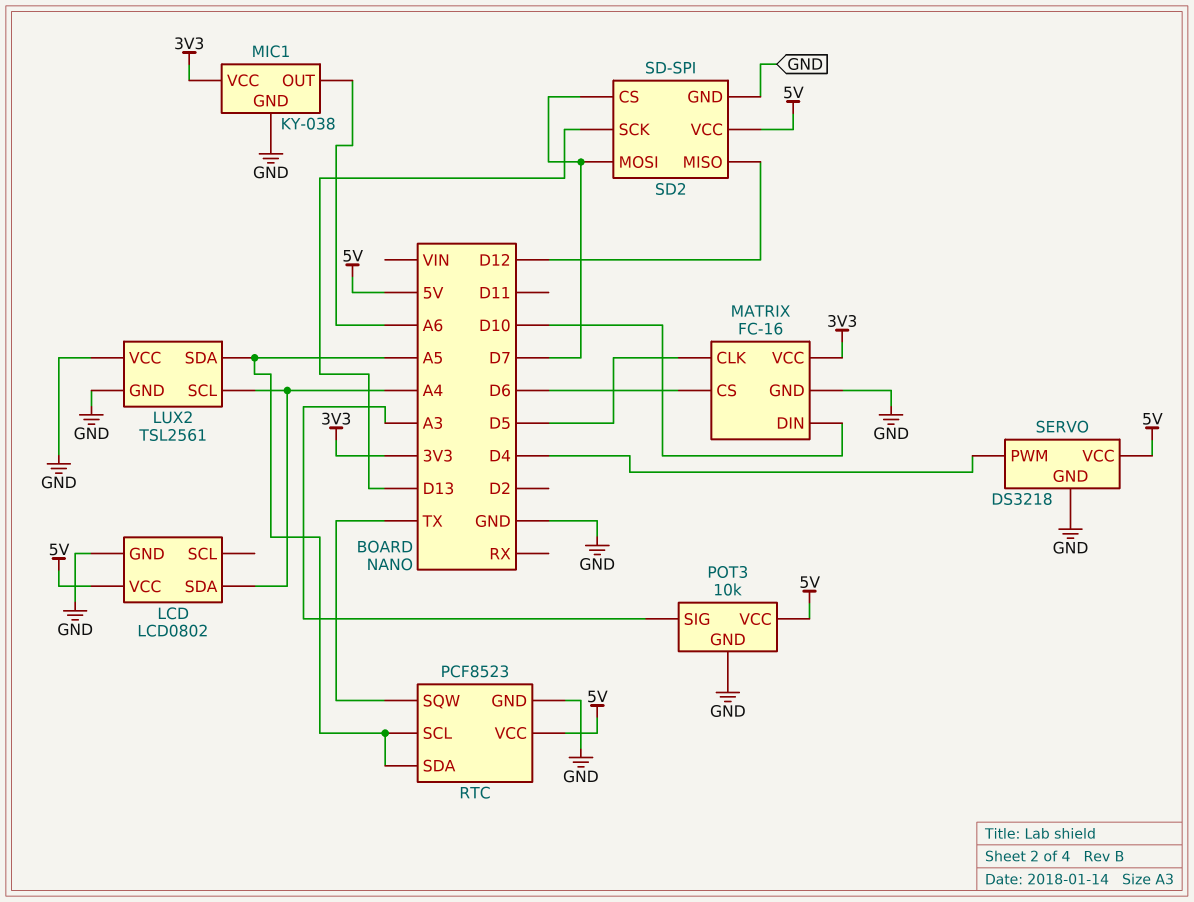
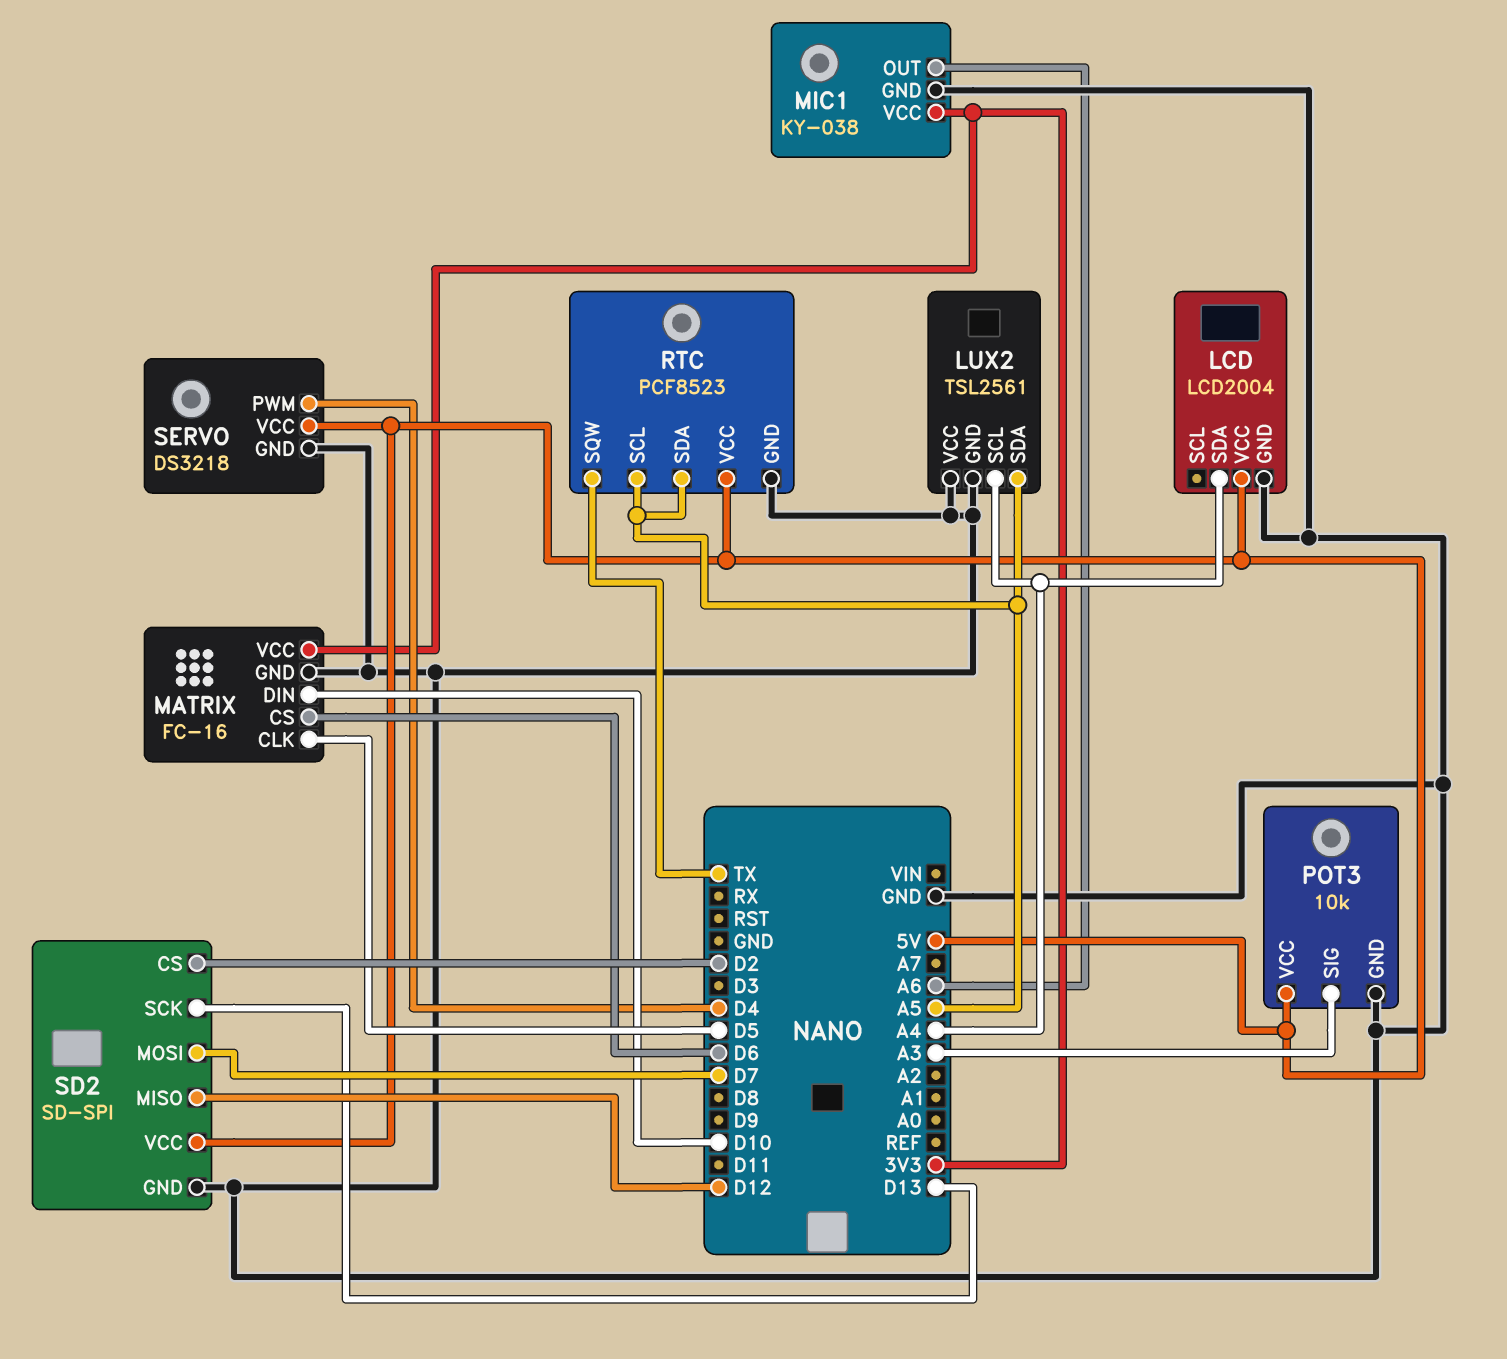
LCD: LCD0802 -> LCD2004
SD2 pin CS: D7 -> D2

